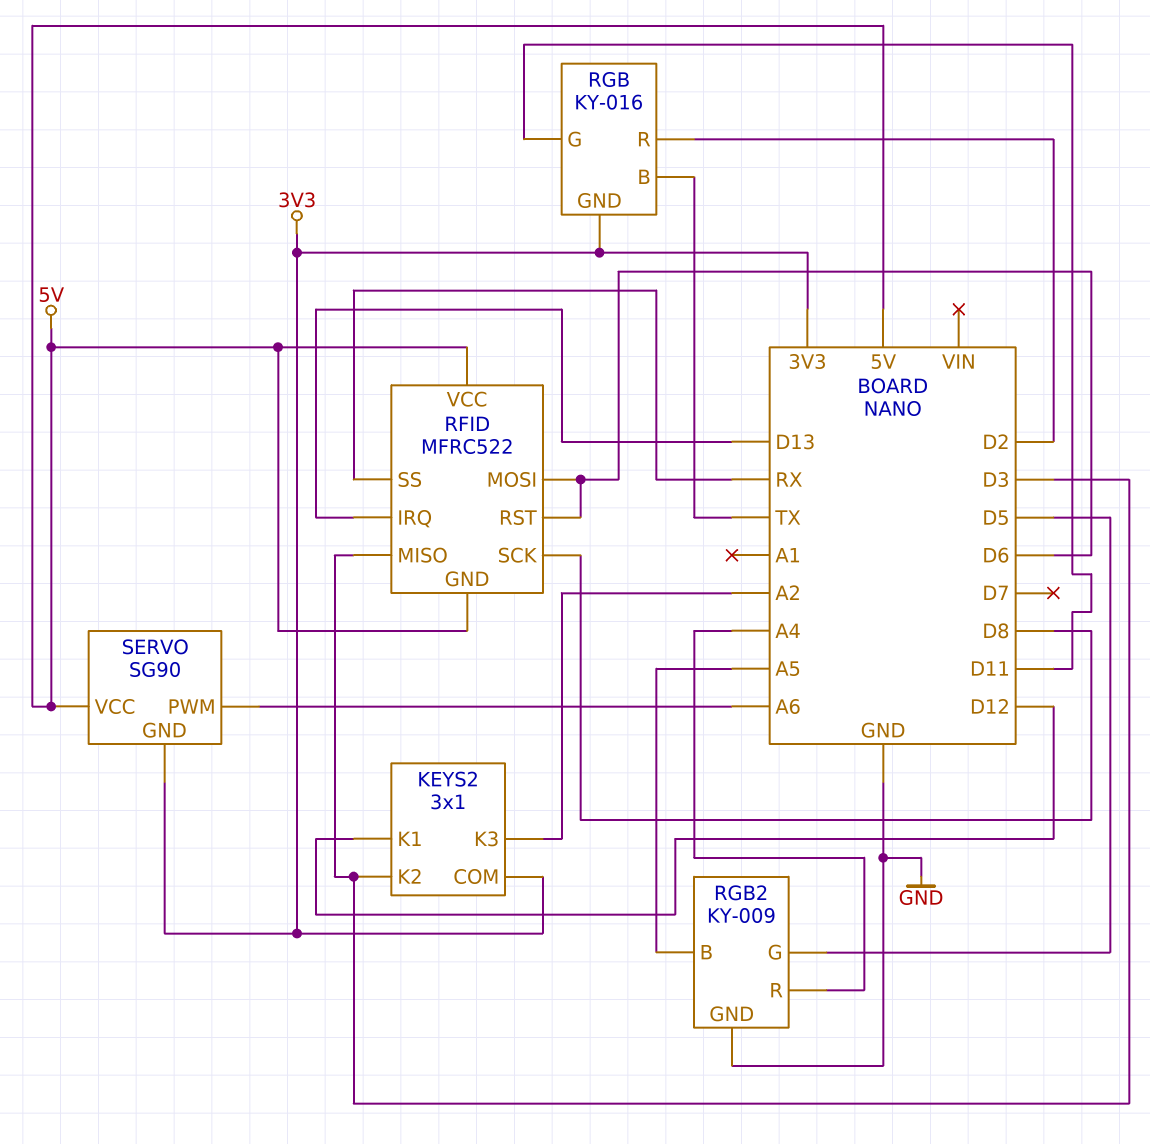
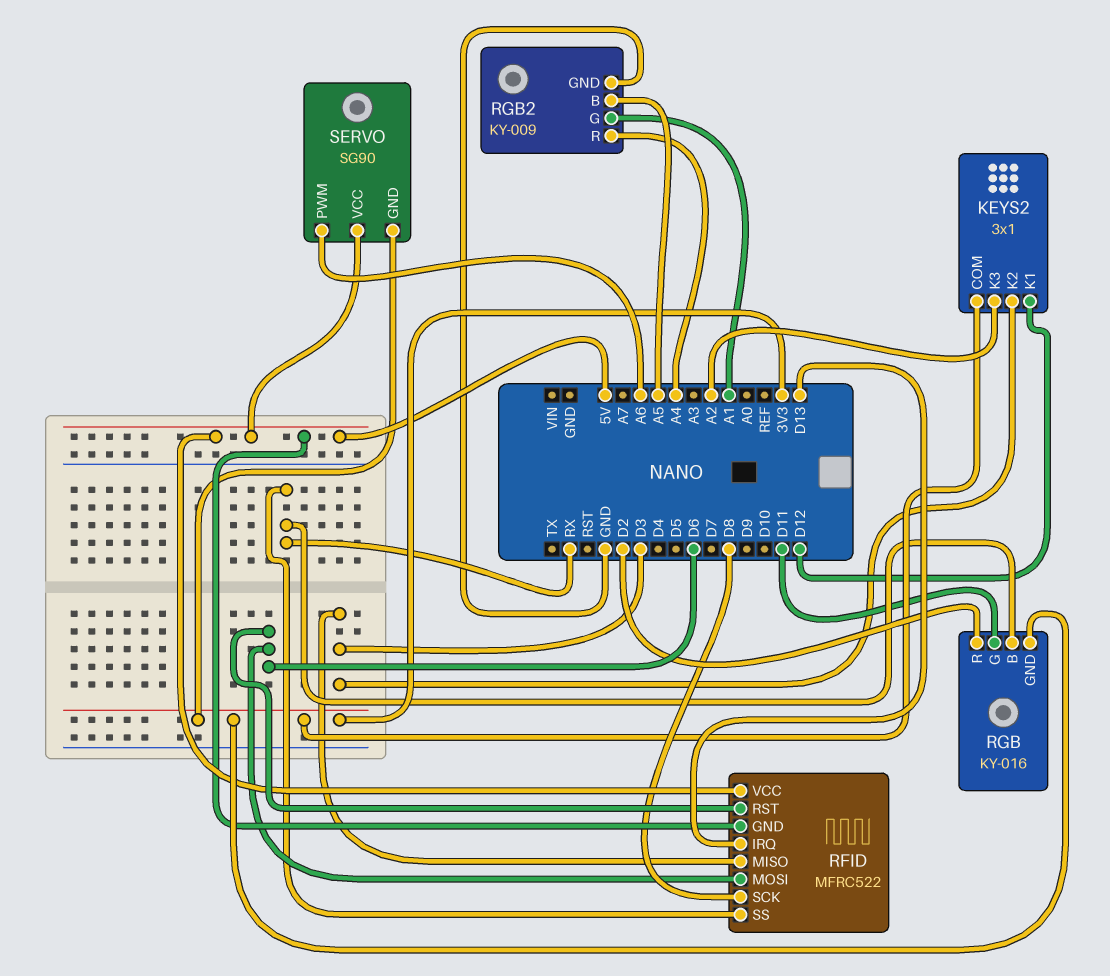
RGB pin B: TX -> RX
RGB2 pin G: D5 -> A1

